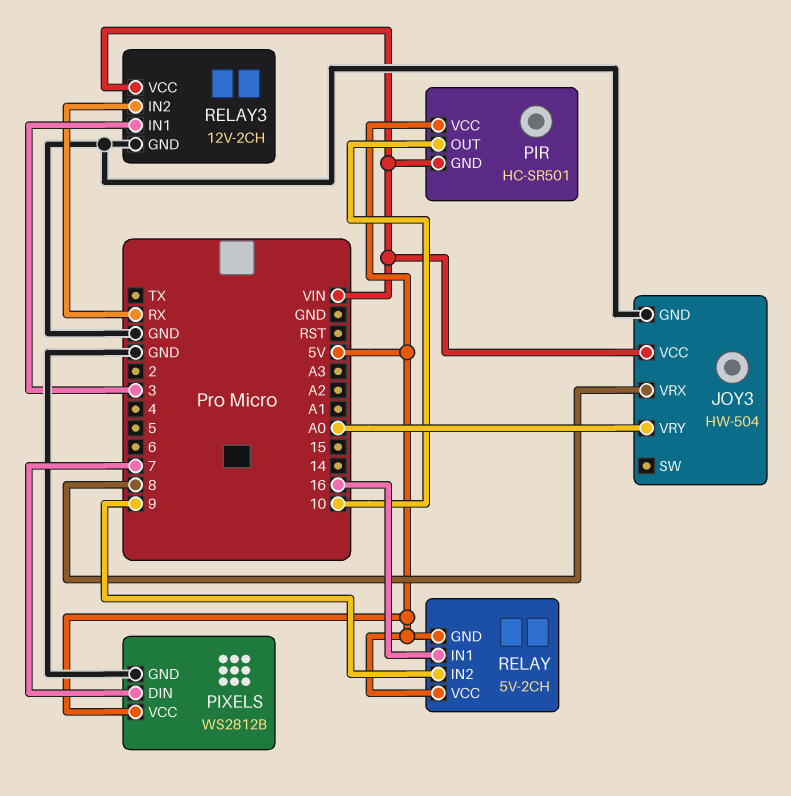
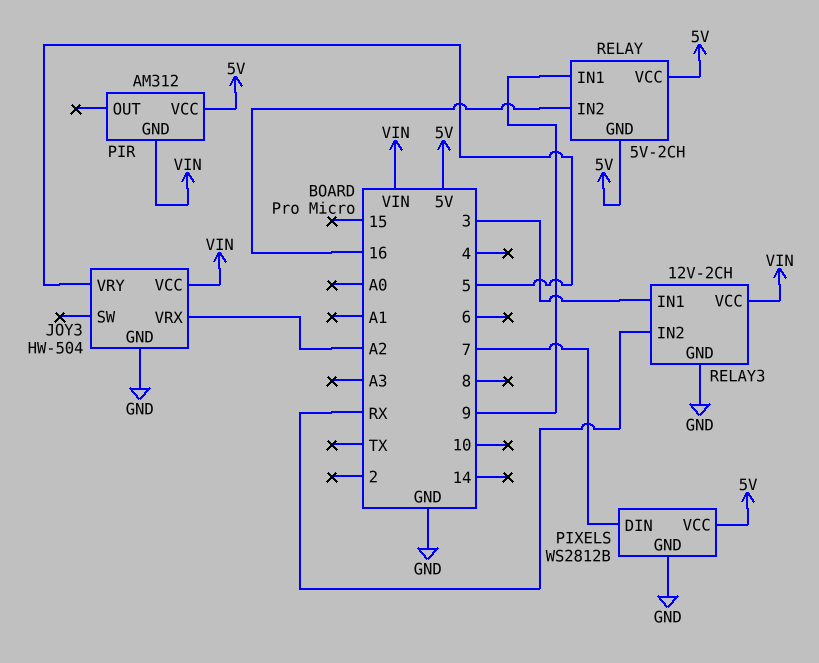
JOY3 pin VRX: 8 -> A2
JOY3 pin VRY: A0 -> 5
PIR: HC-SR501 -> AM312
PIR pin OUT: 10 -> none
RELAY pin IN1: 16 -> 9
RELAY pin IN2: 9 -> 16

